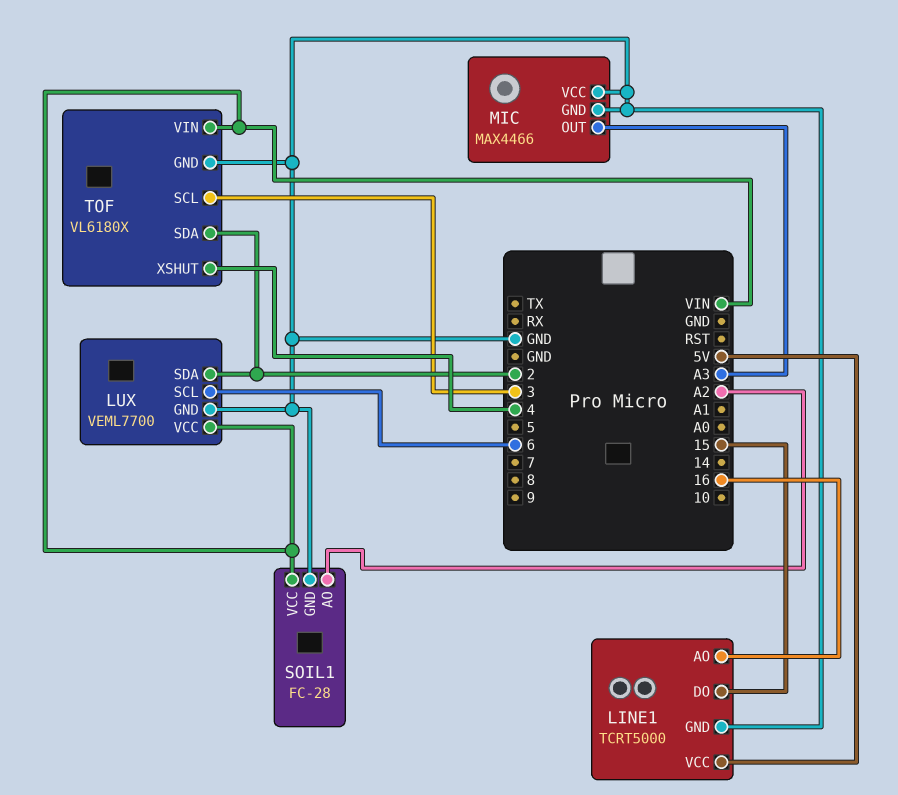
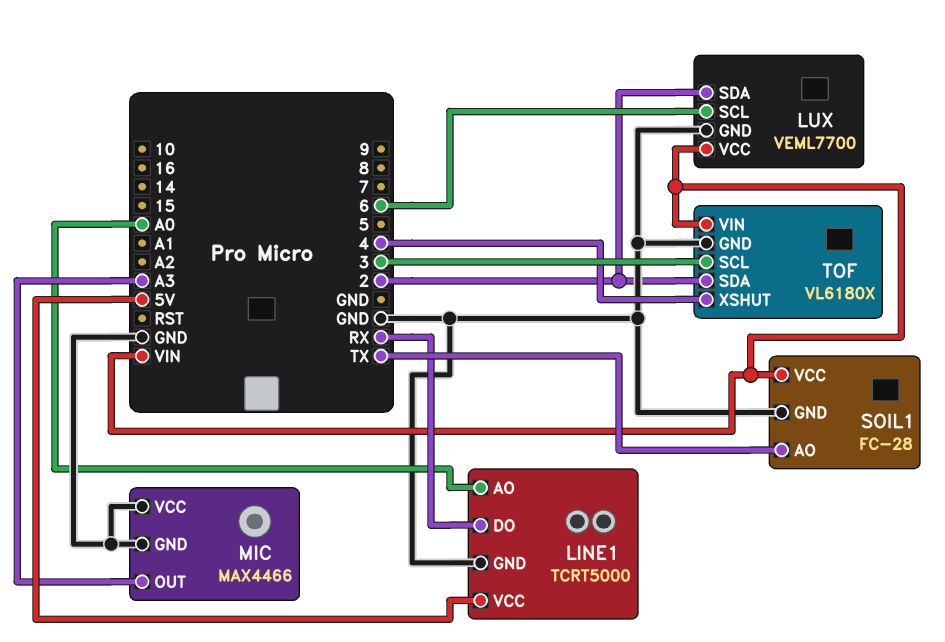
LINE1 pin AO: 16 -> A0
LINE1 pin DO: 15 -> RX
SOIL1 pin AO: A2 -> TX

